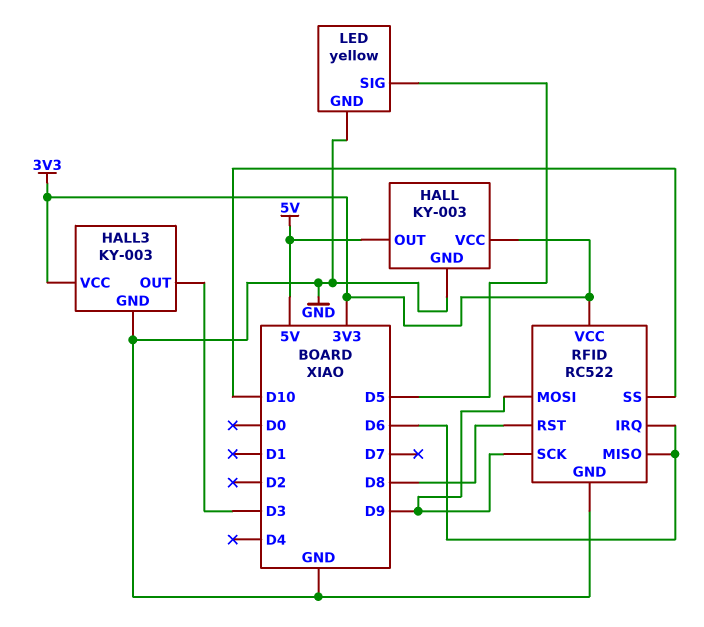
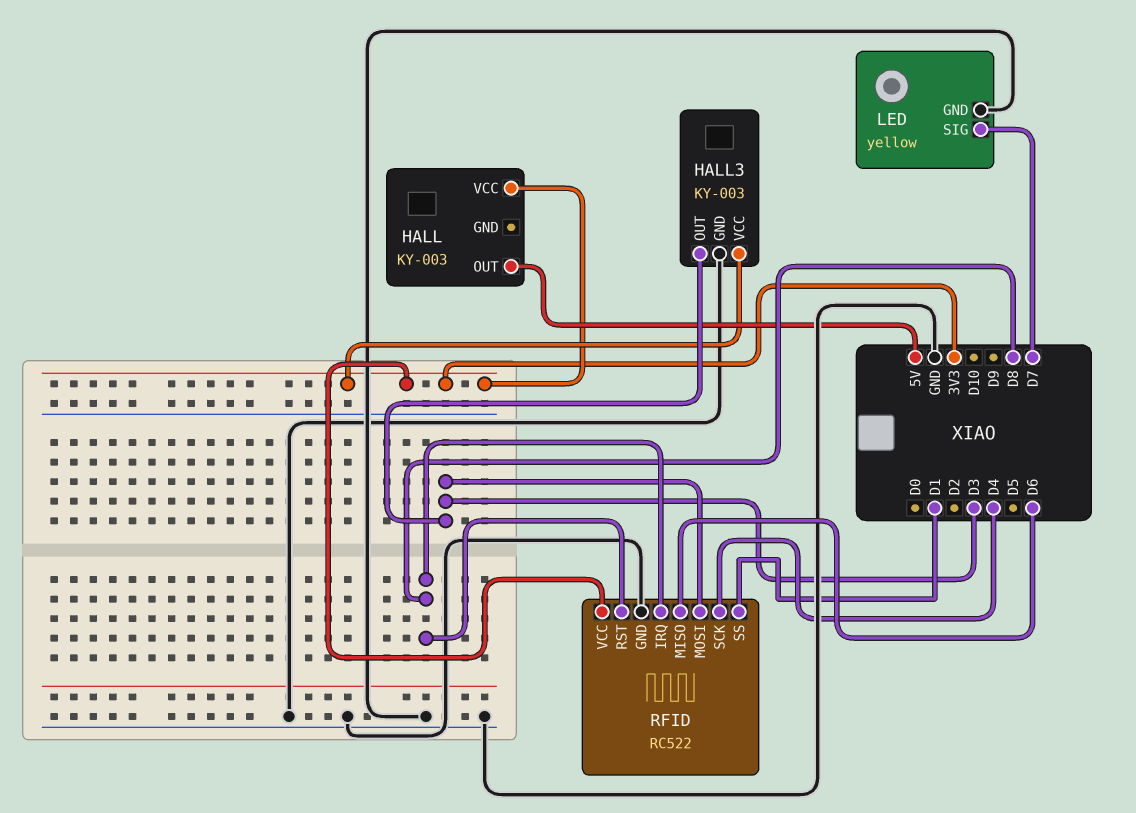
HALL pin GND: GND -> none
LED pin SIG: D5 -> D7
RFID pin IRQ: D6 -> D8
RFID pin MOSI: D9 -> D3
RFID pin SCK: D9 -> D4
RFID pin SS: D10 -> D1

